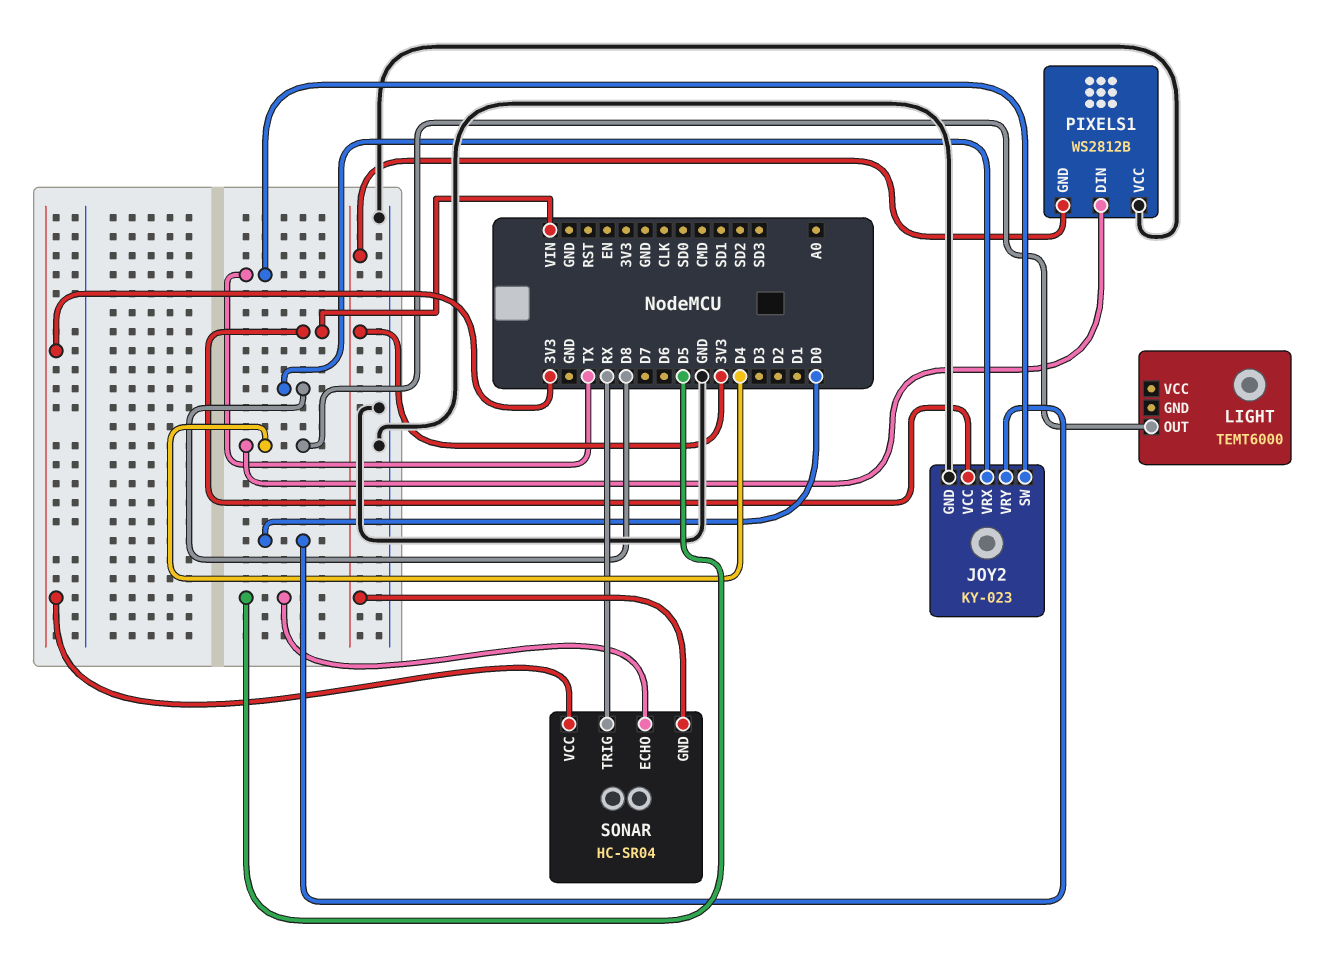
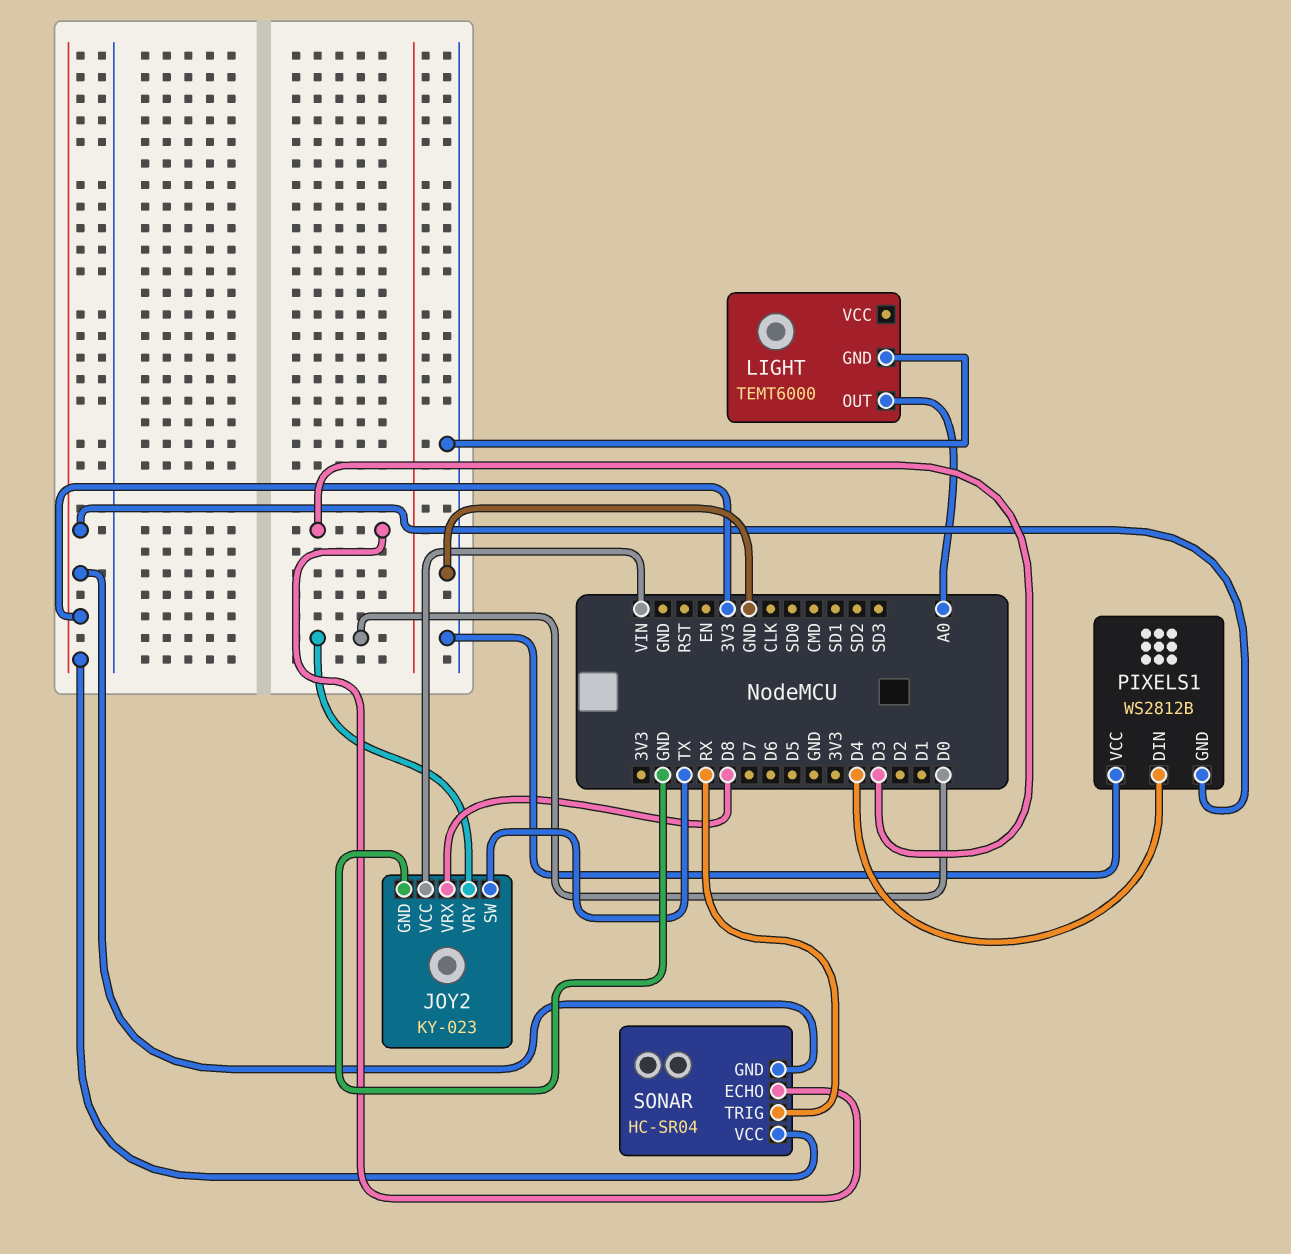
LIGHT pin GND: none -> GND
LIGHT pin OUT: D4 -> A0
SONAR pin ECHO: D5 -> D3

